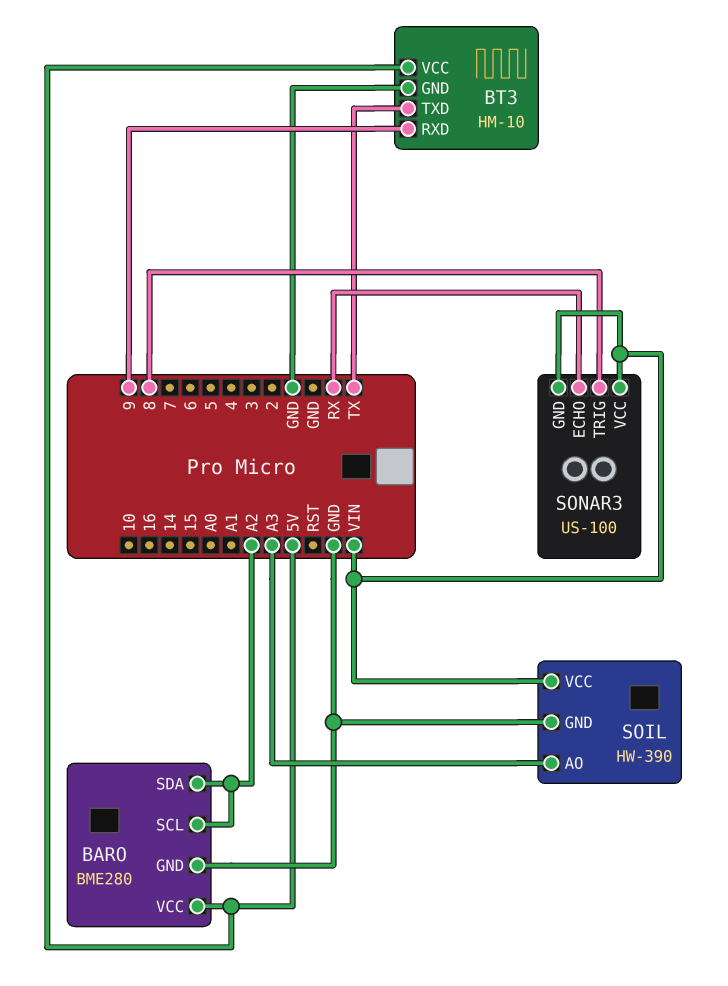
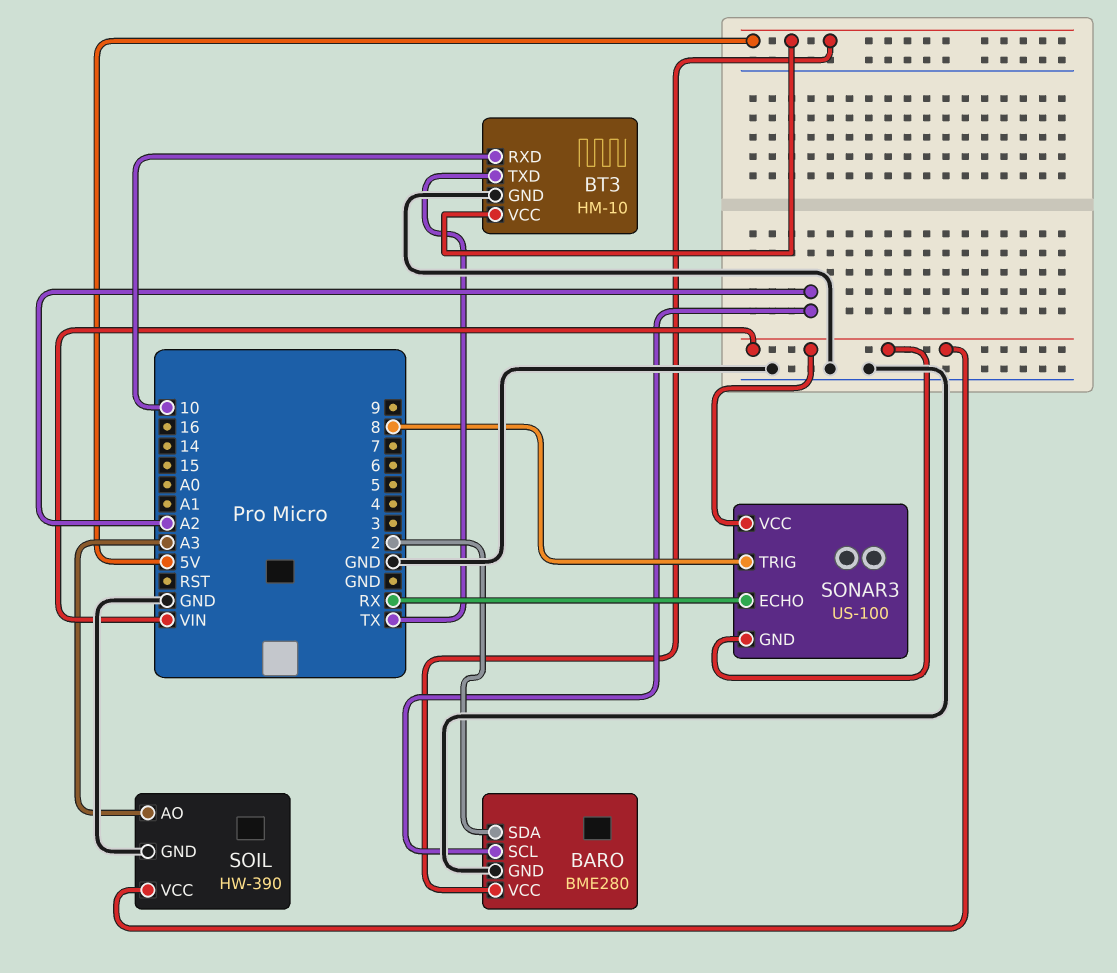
BARO pin SDA: A2 -> 2
BT3 pin RXD: 9 -> 10

